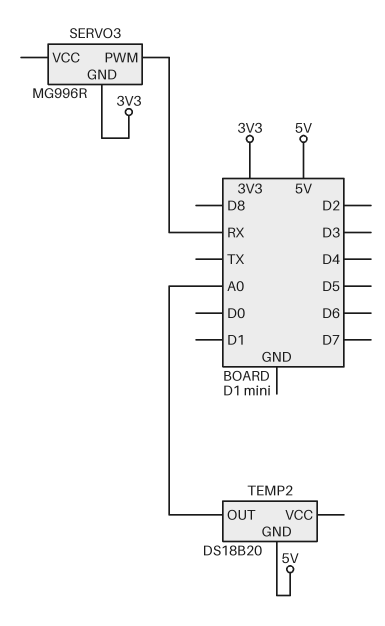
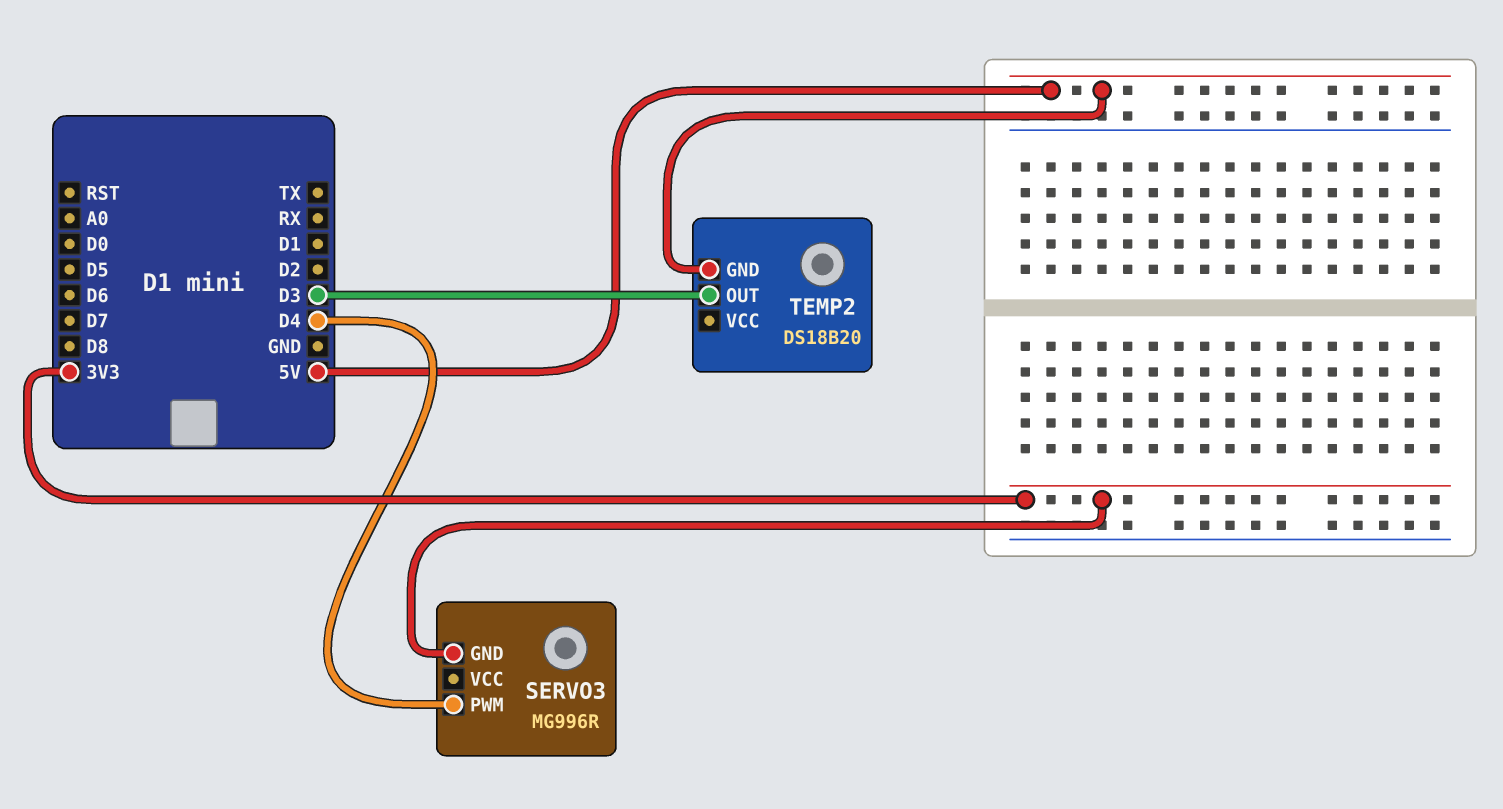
SERVO3 pin PWM: RX -> D4
TEMP2 pin OUT: A0 -> D3

